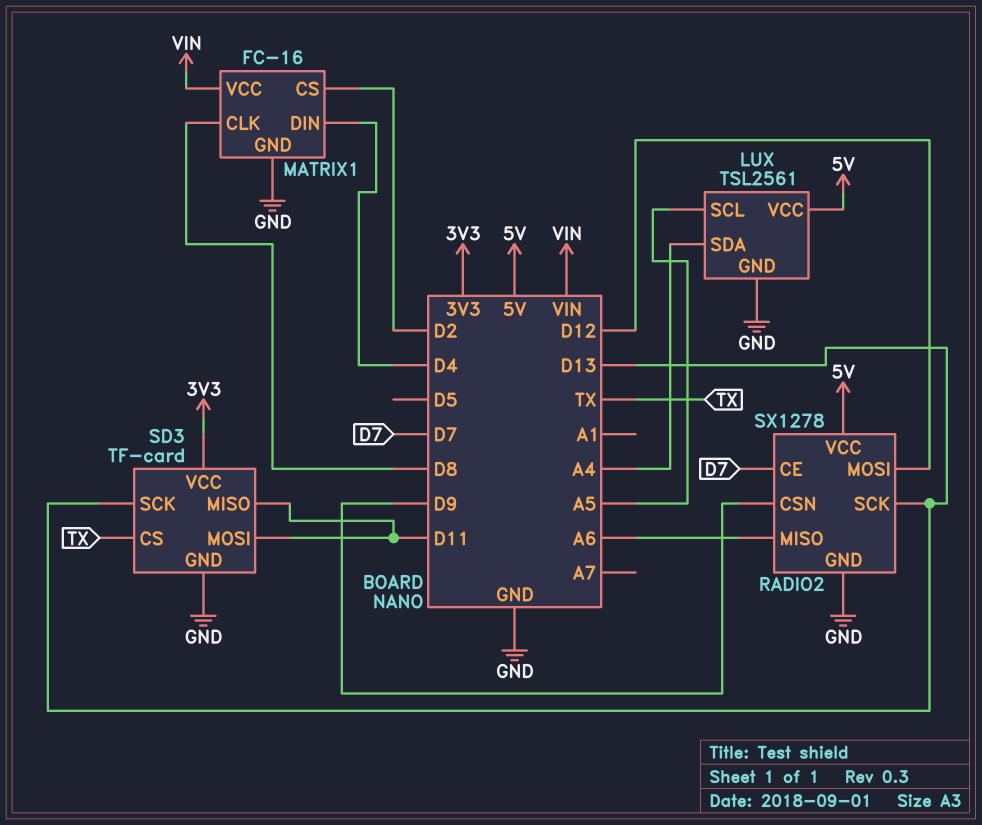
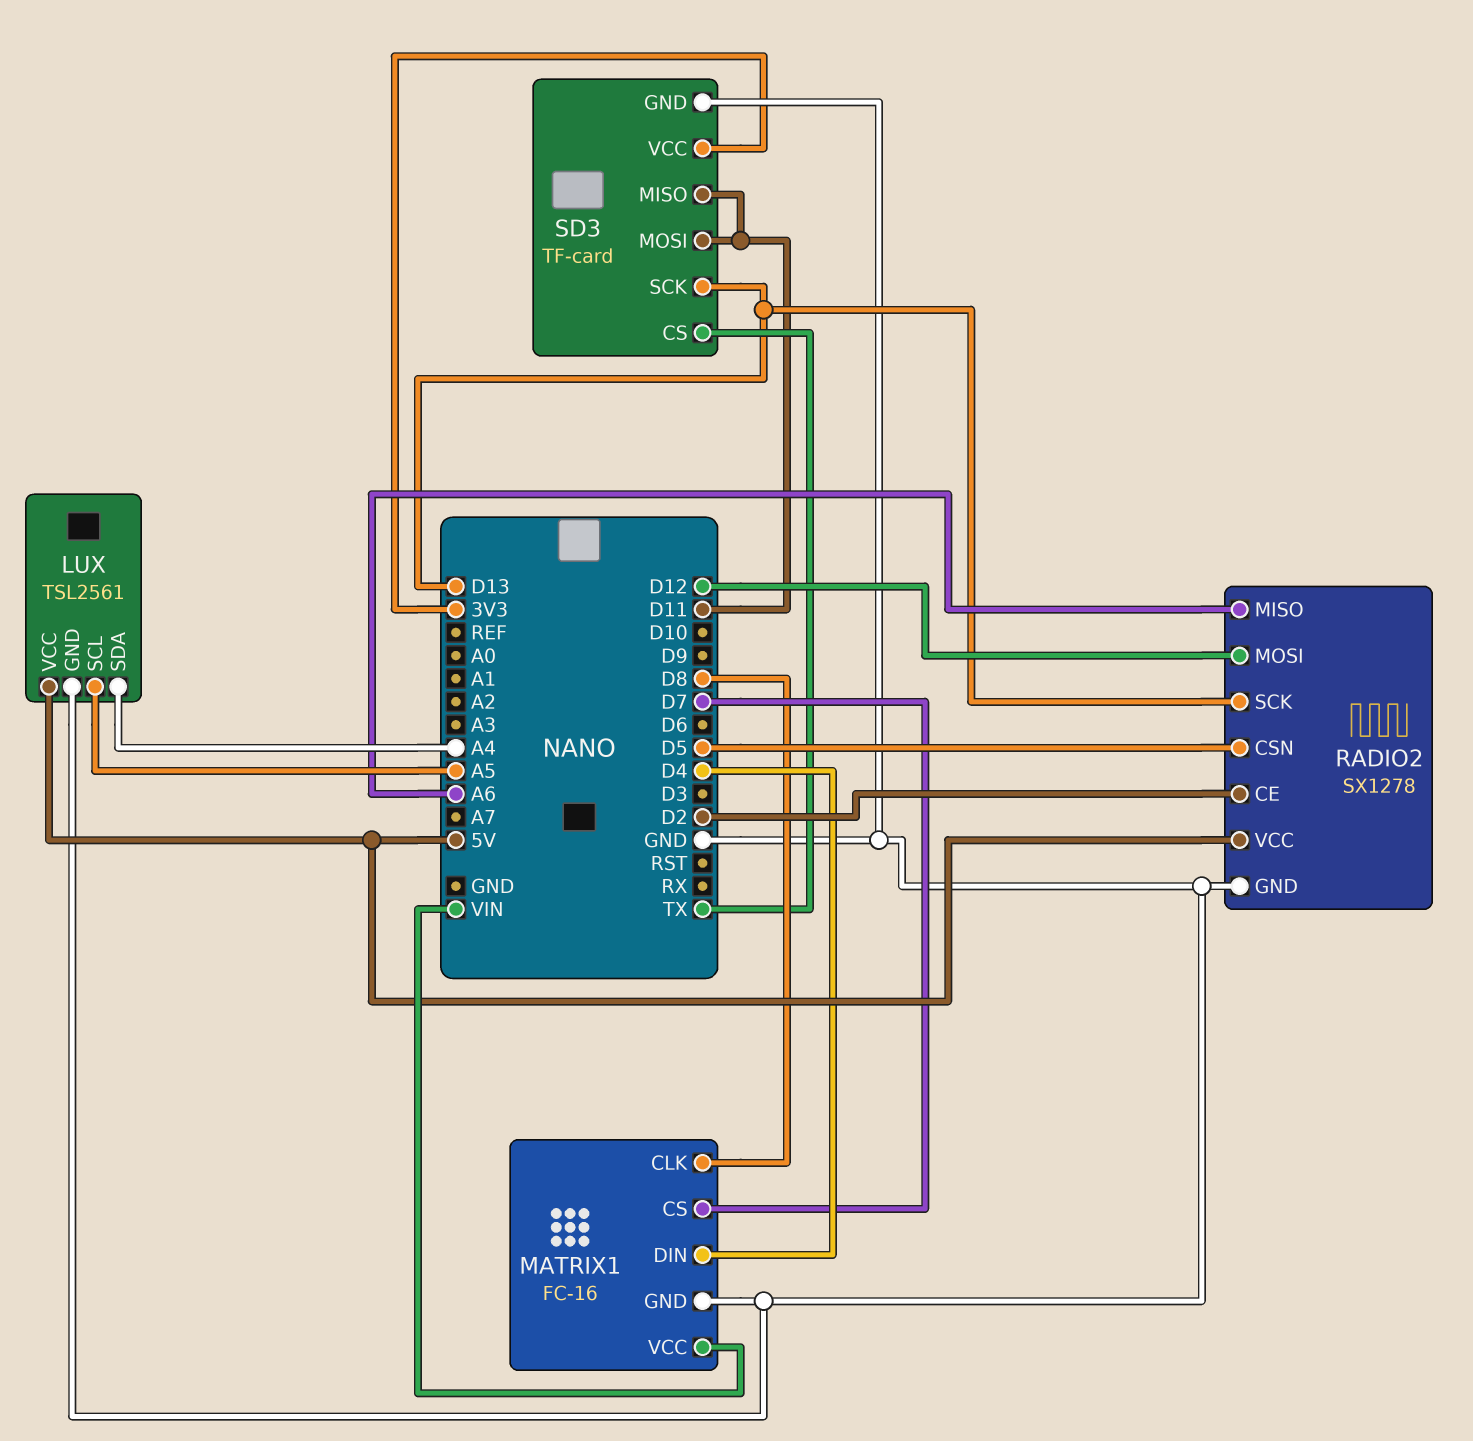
MATRIX1 pin CS: D2 -> D7
RADIO2 pin CE: D7 -> D2
RADIO2 pin CSN: D9 -> D5

